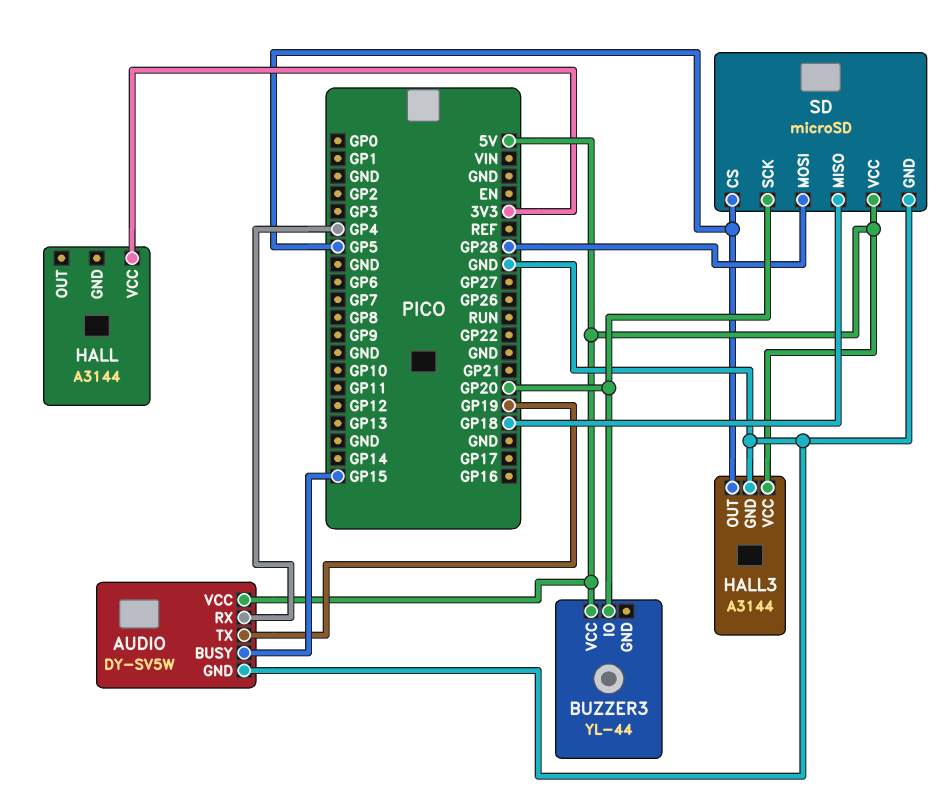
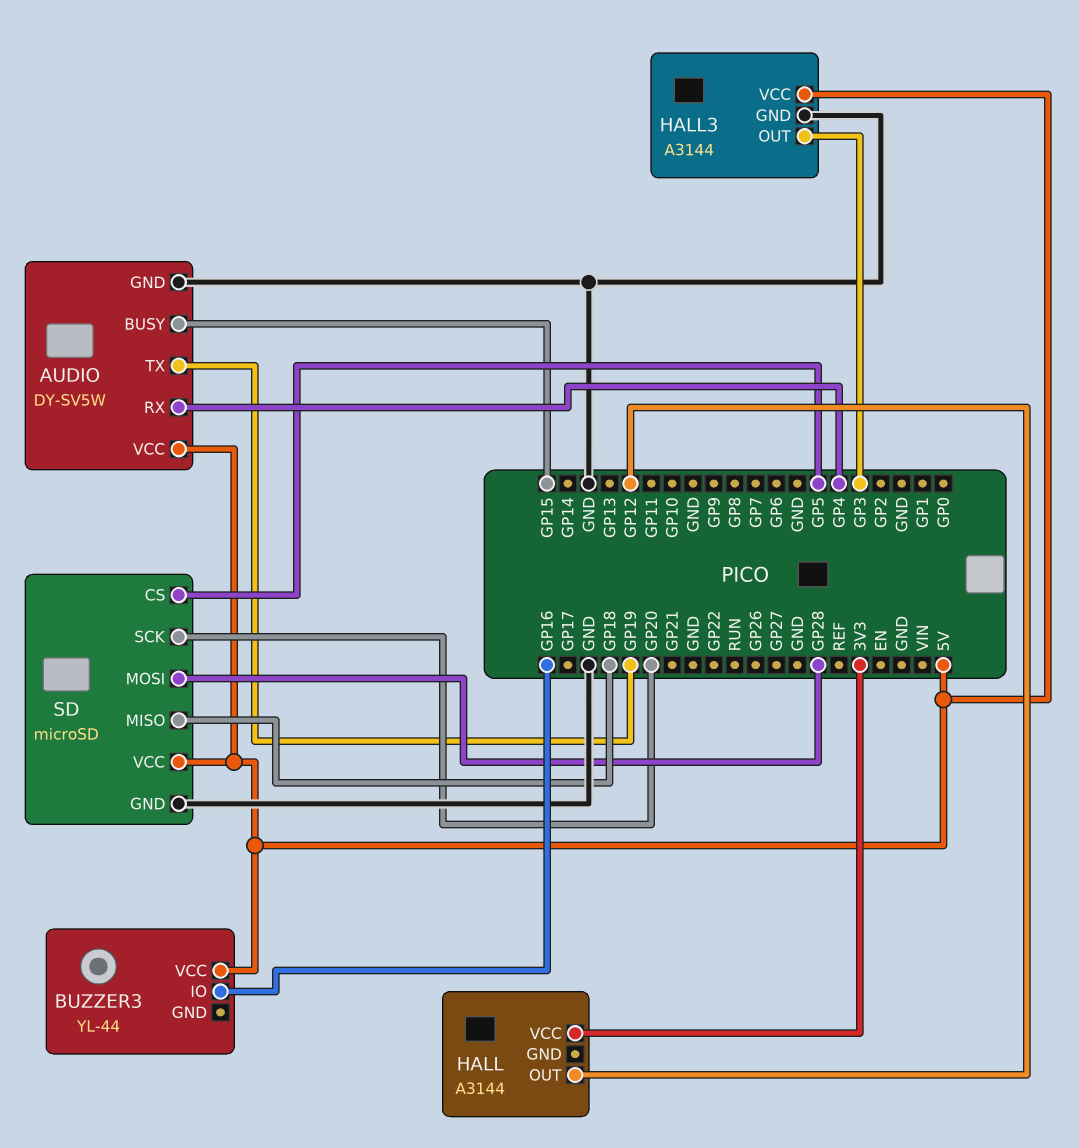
BUZZER3 pin IO: GP20 -> GP16
HALL pin OUT: none -> GP12
HALL3 pin OUT: GP5 -> GP3

